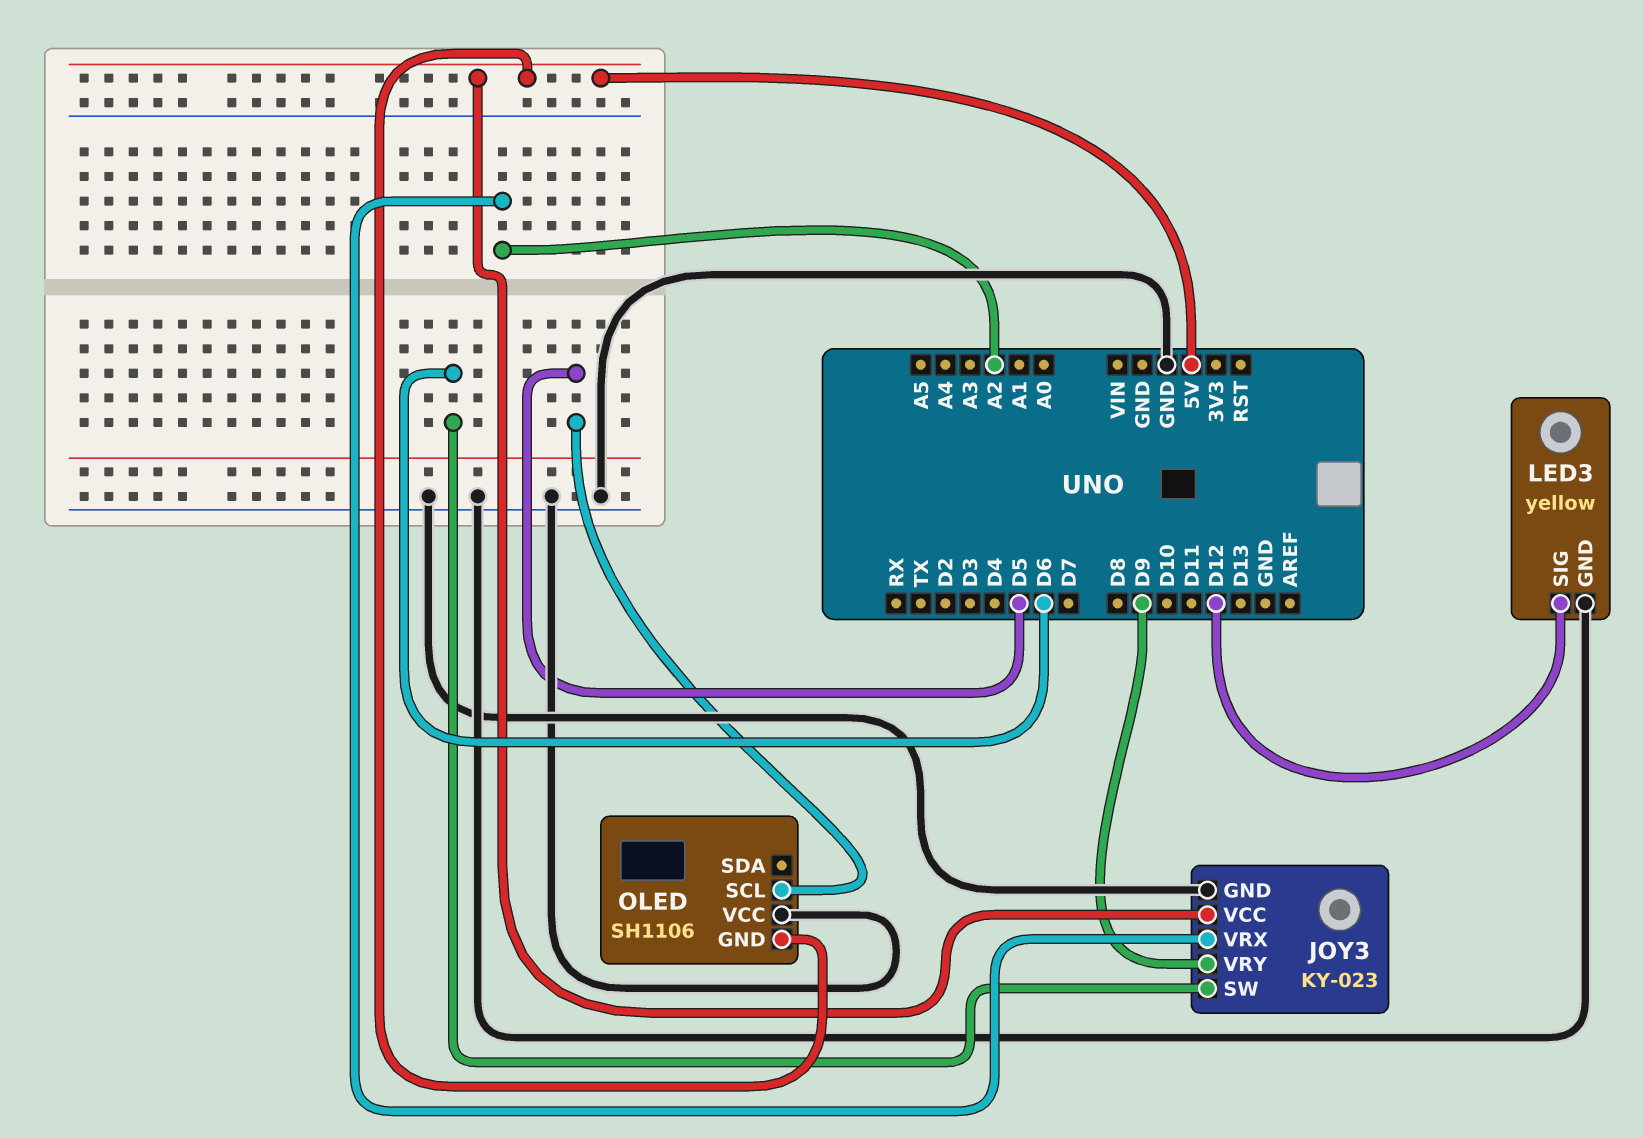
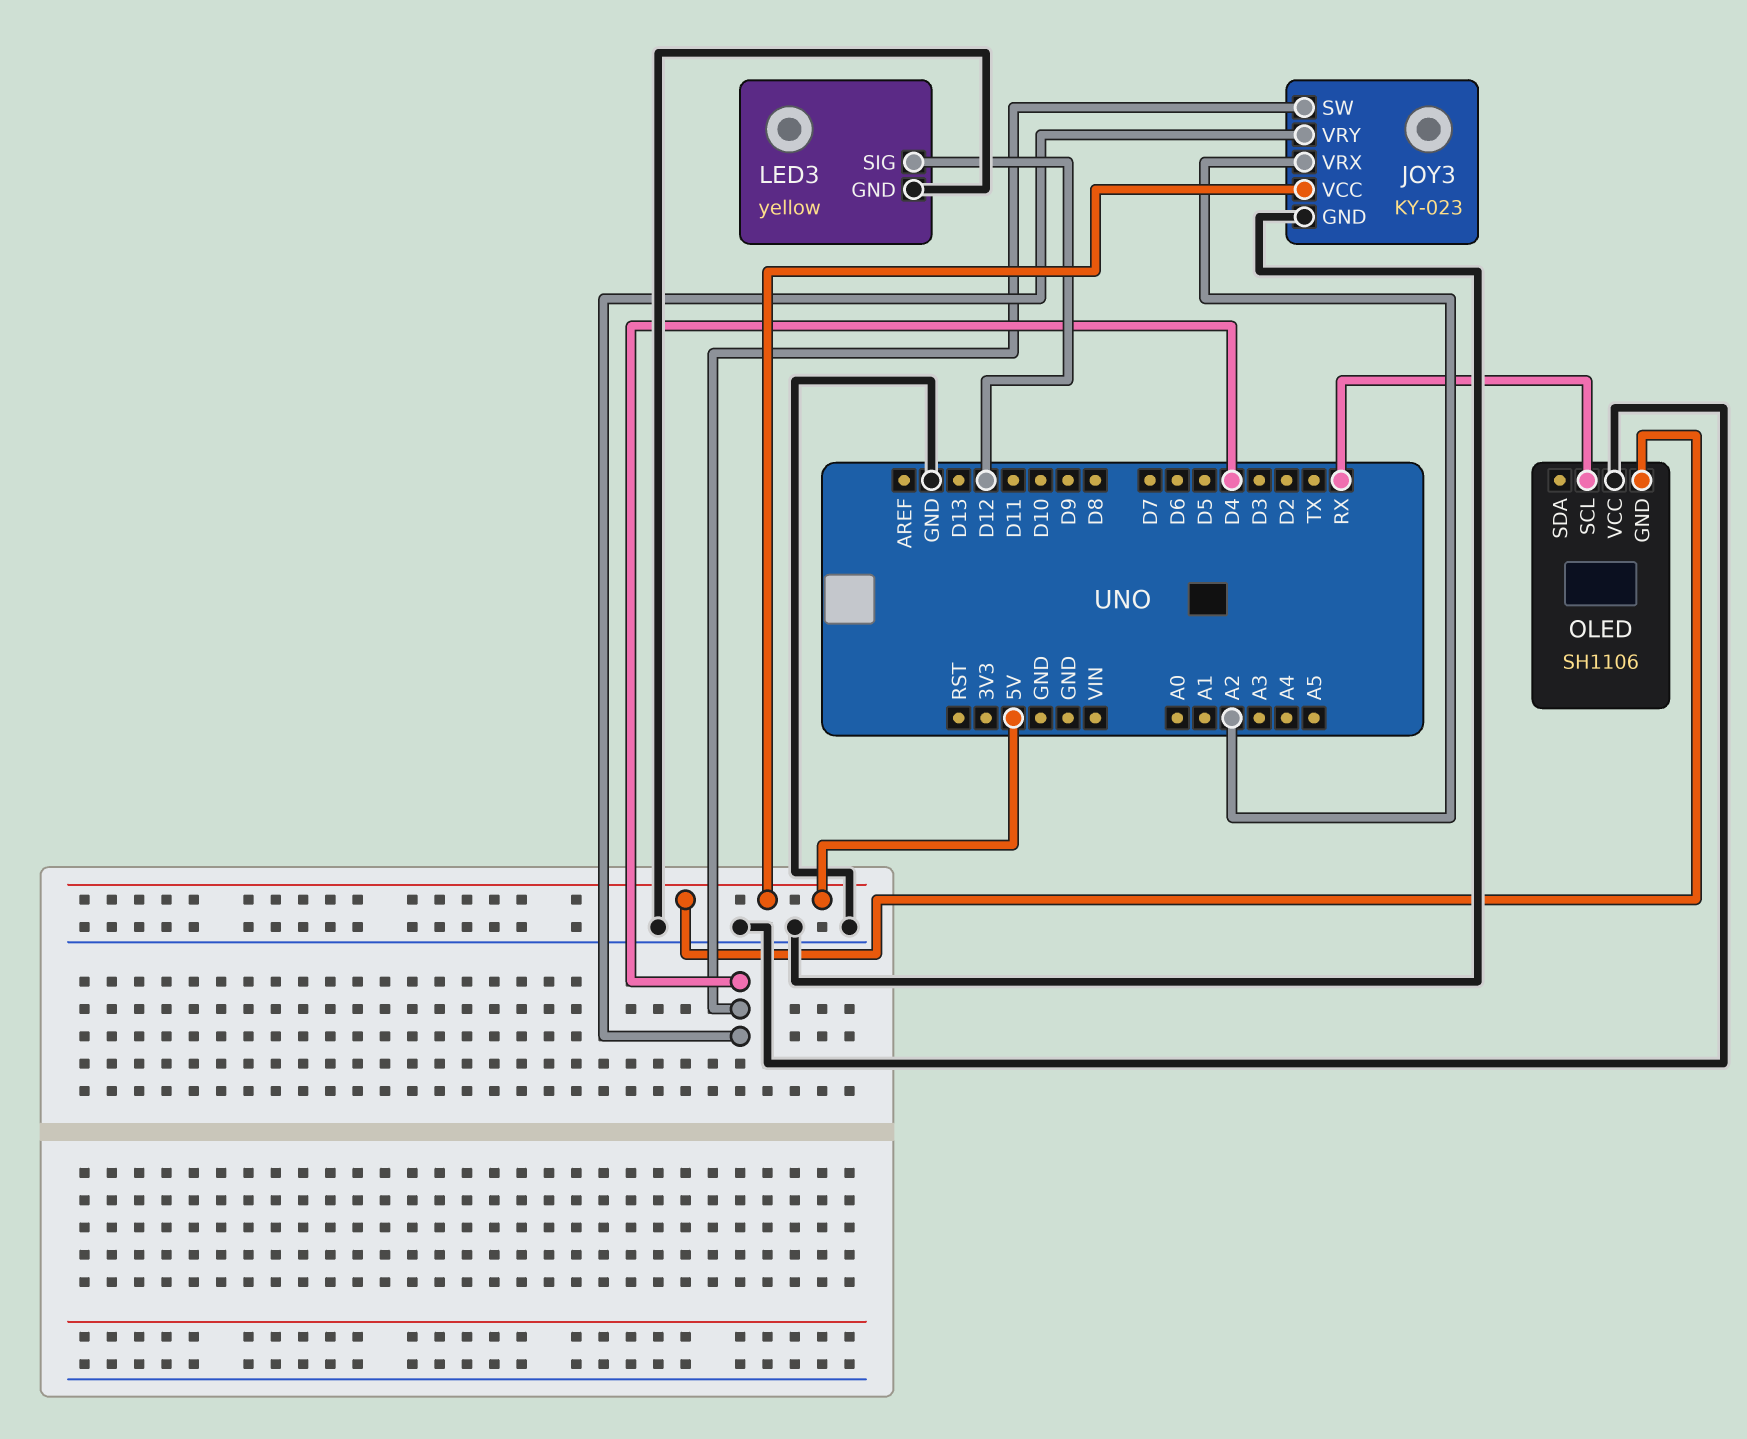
JOY3 pin SW: D6 -> D4
JOY3 pin VRY: D9 -> D4
OLED pin SCL: D5 -> RX

